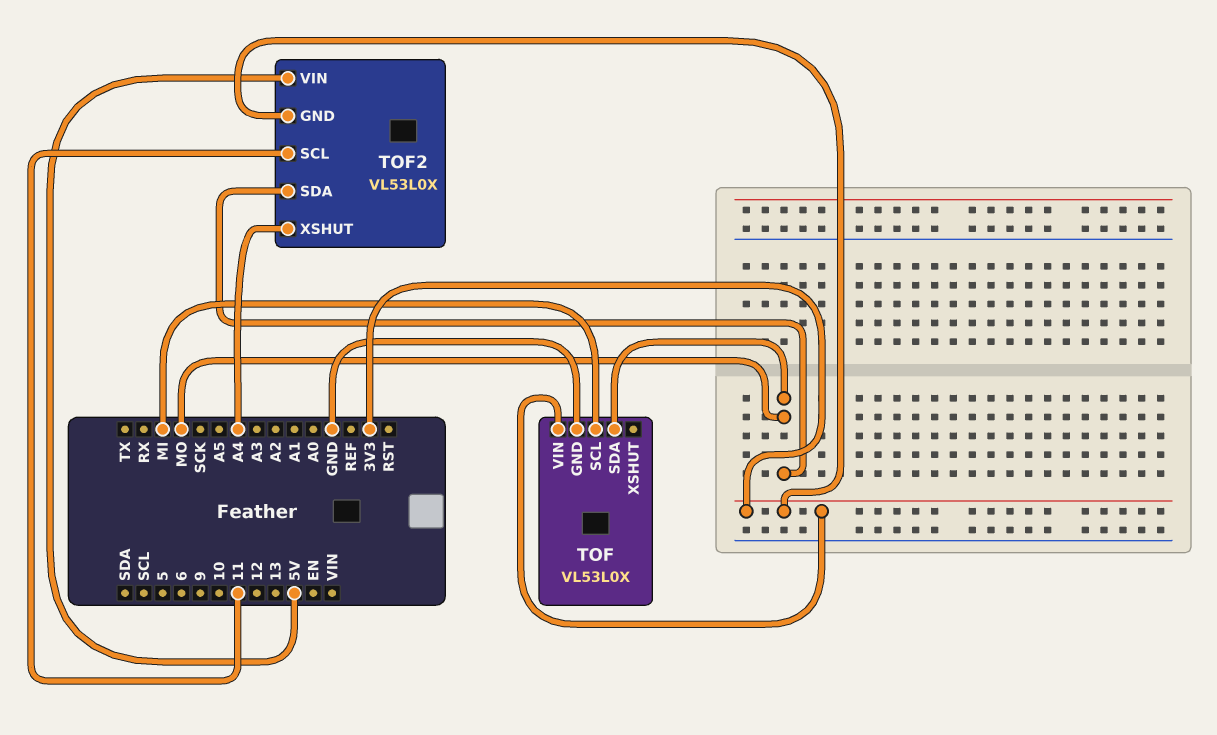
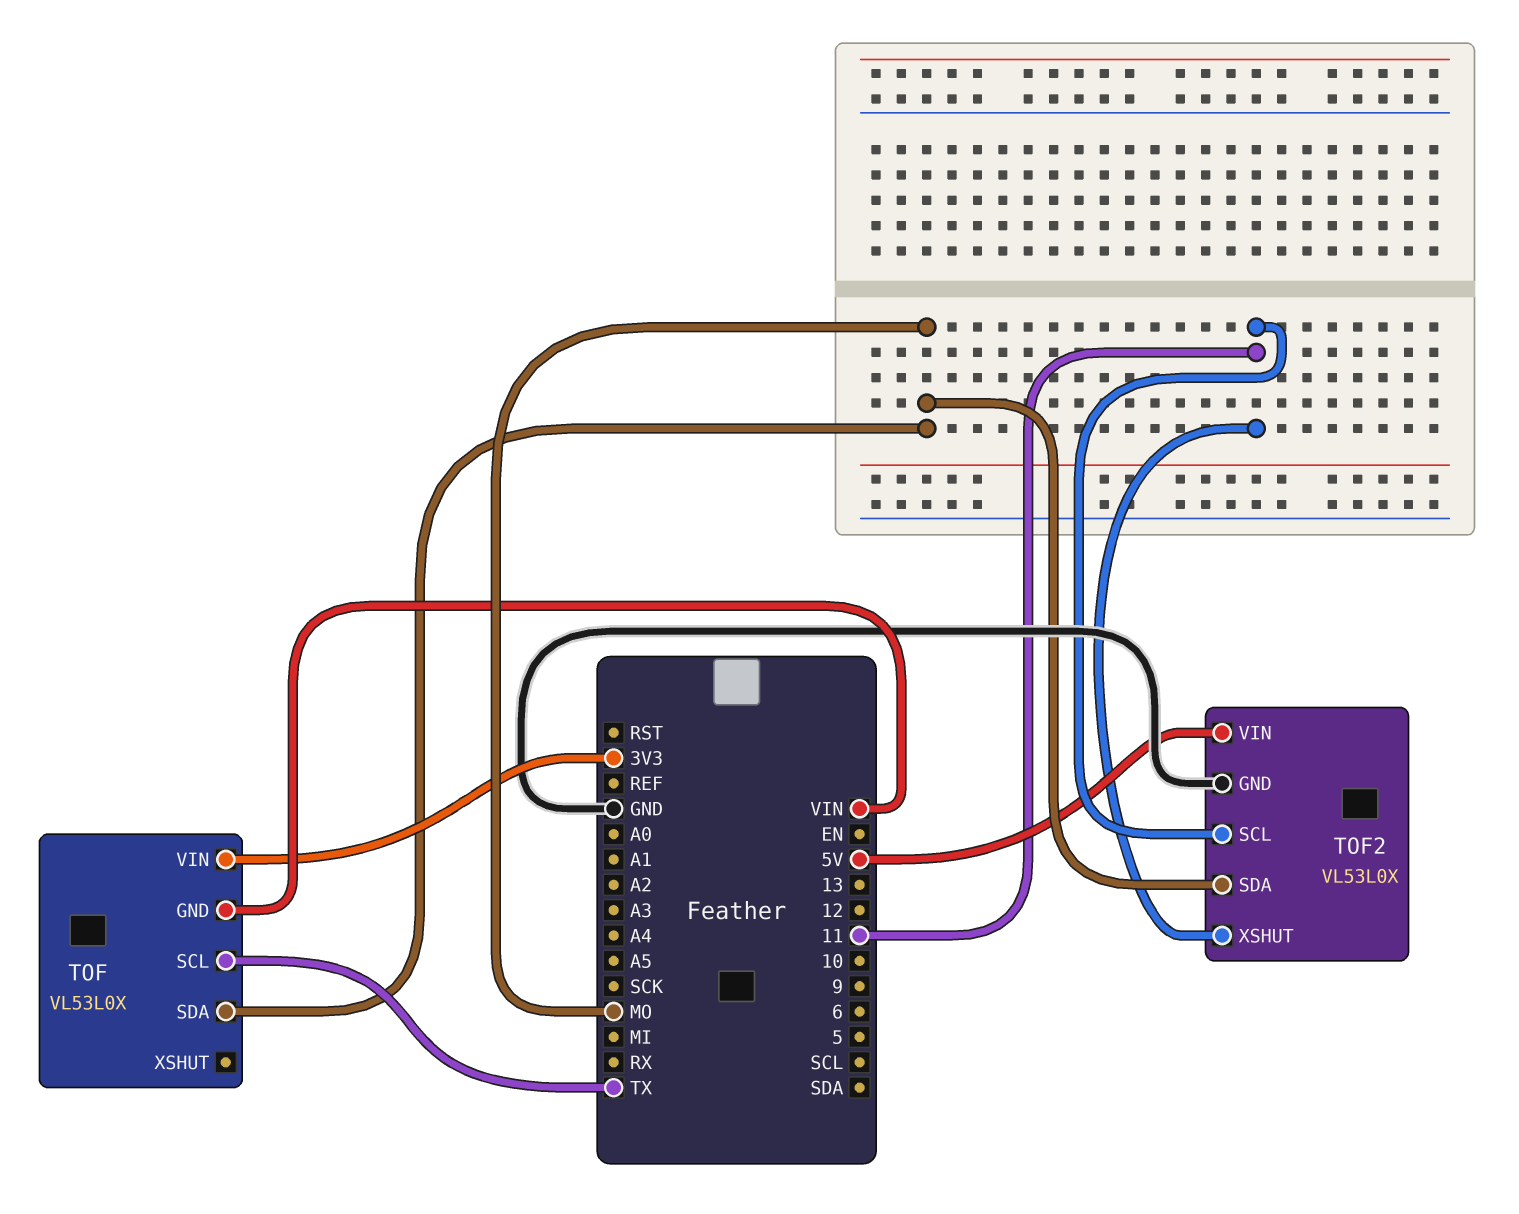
TOF pin GND: GND -> VIN
TOF pin SCL: MI -> TX
TOF2 pin GND: 3V3 -> GND
TOF2 pin XSHUT: A4 -> 11

